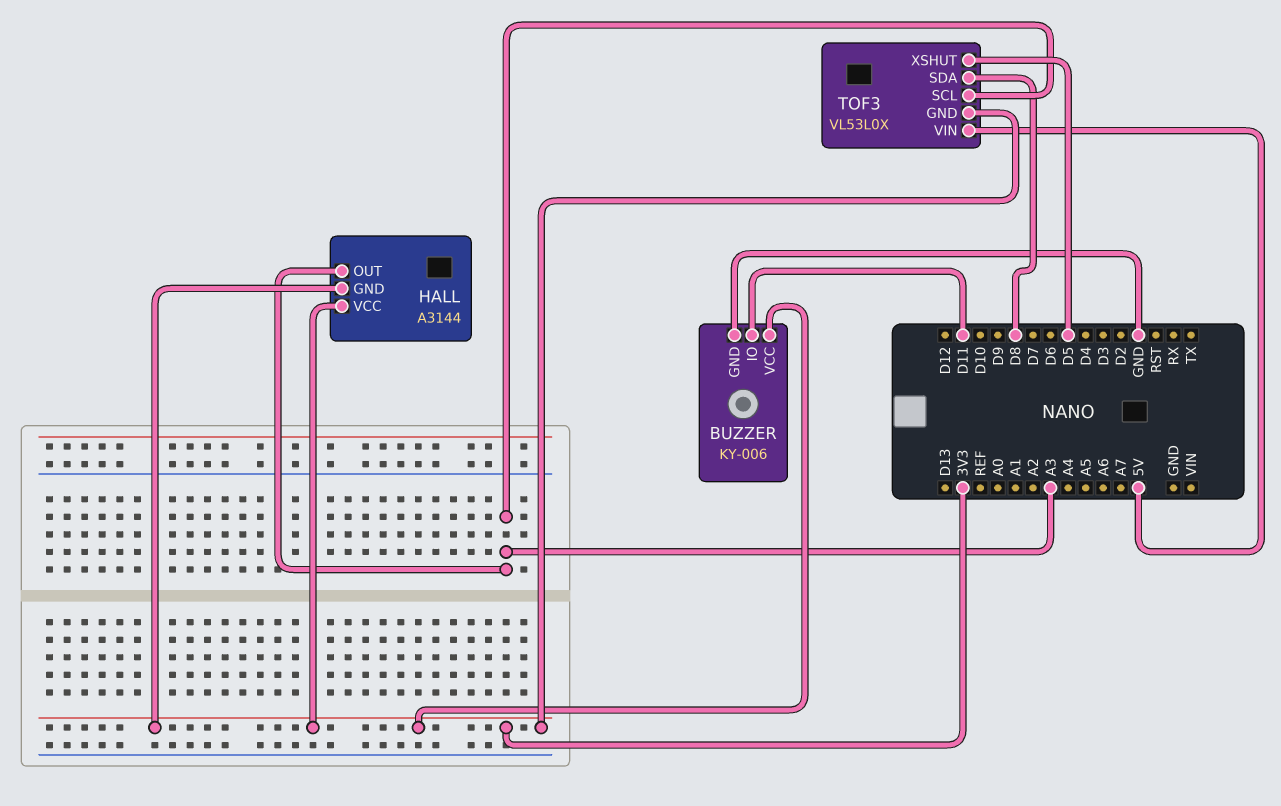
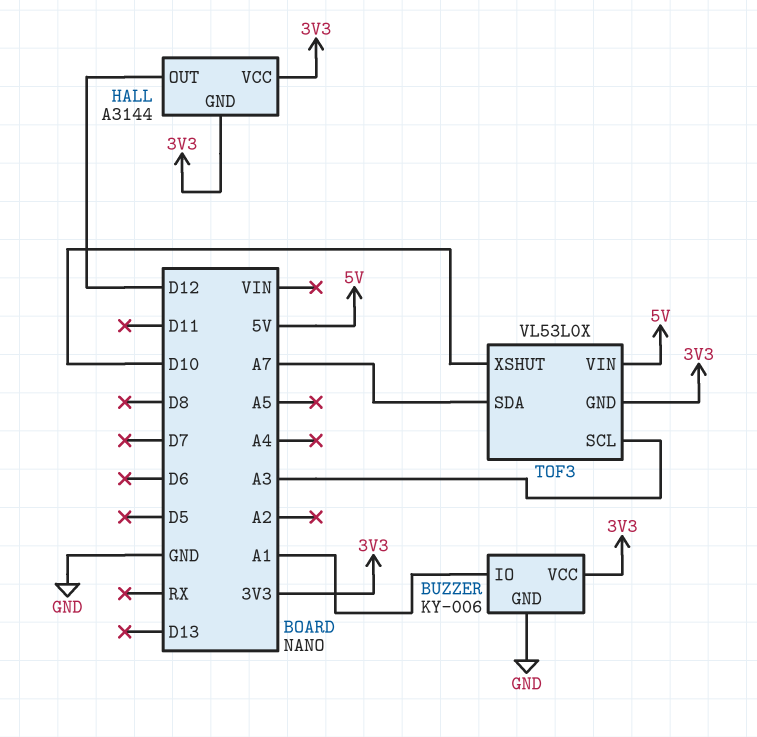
BUZZER pin IO: D11 -> A1
HALL pin OUT: A3 -> D12
TOF3 pin SDA: D8 -> A7
TOF3 pin XSHUT: D5 -> D10

